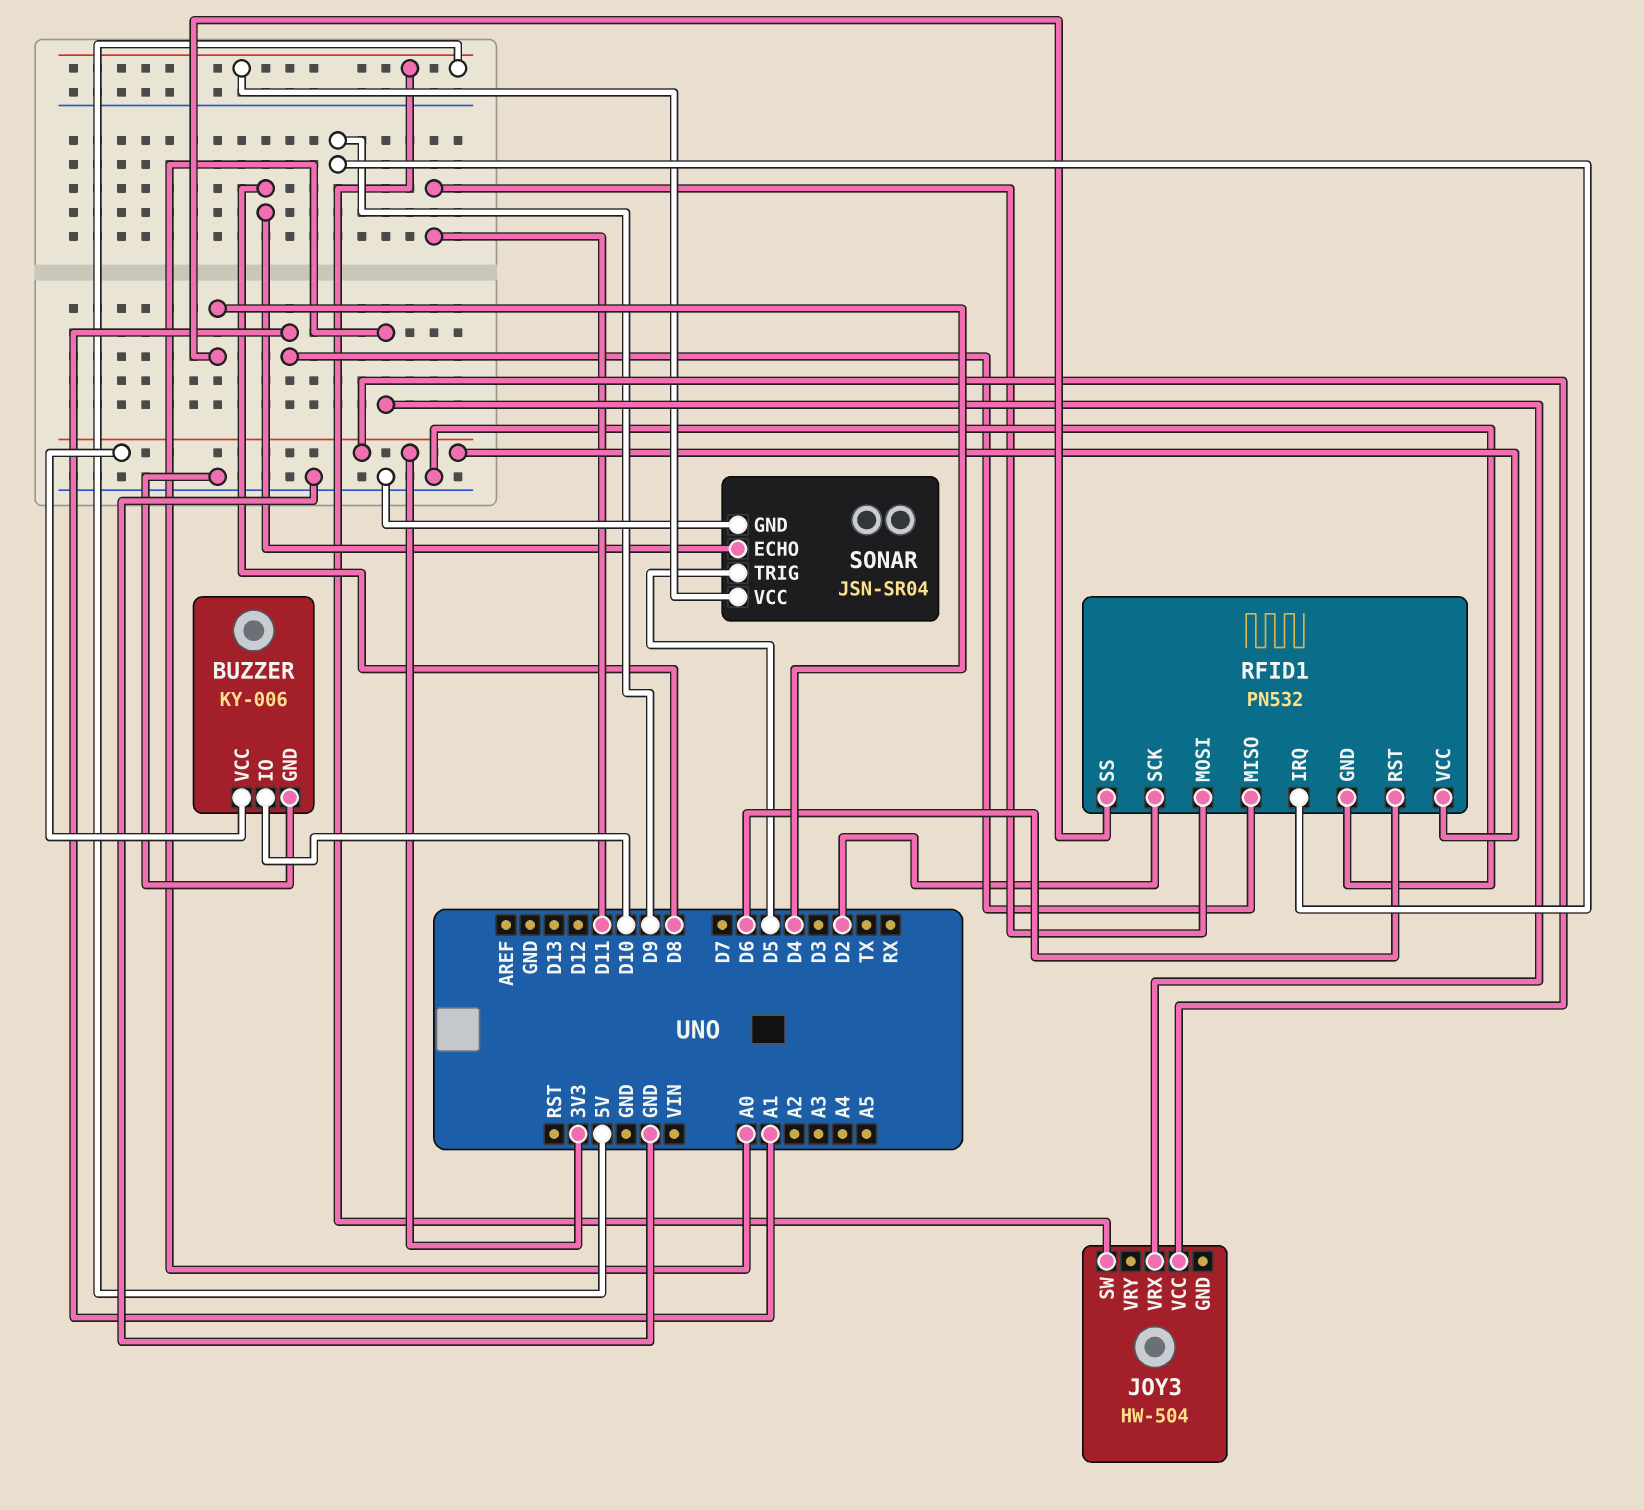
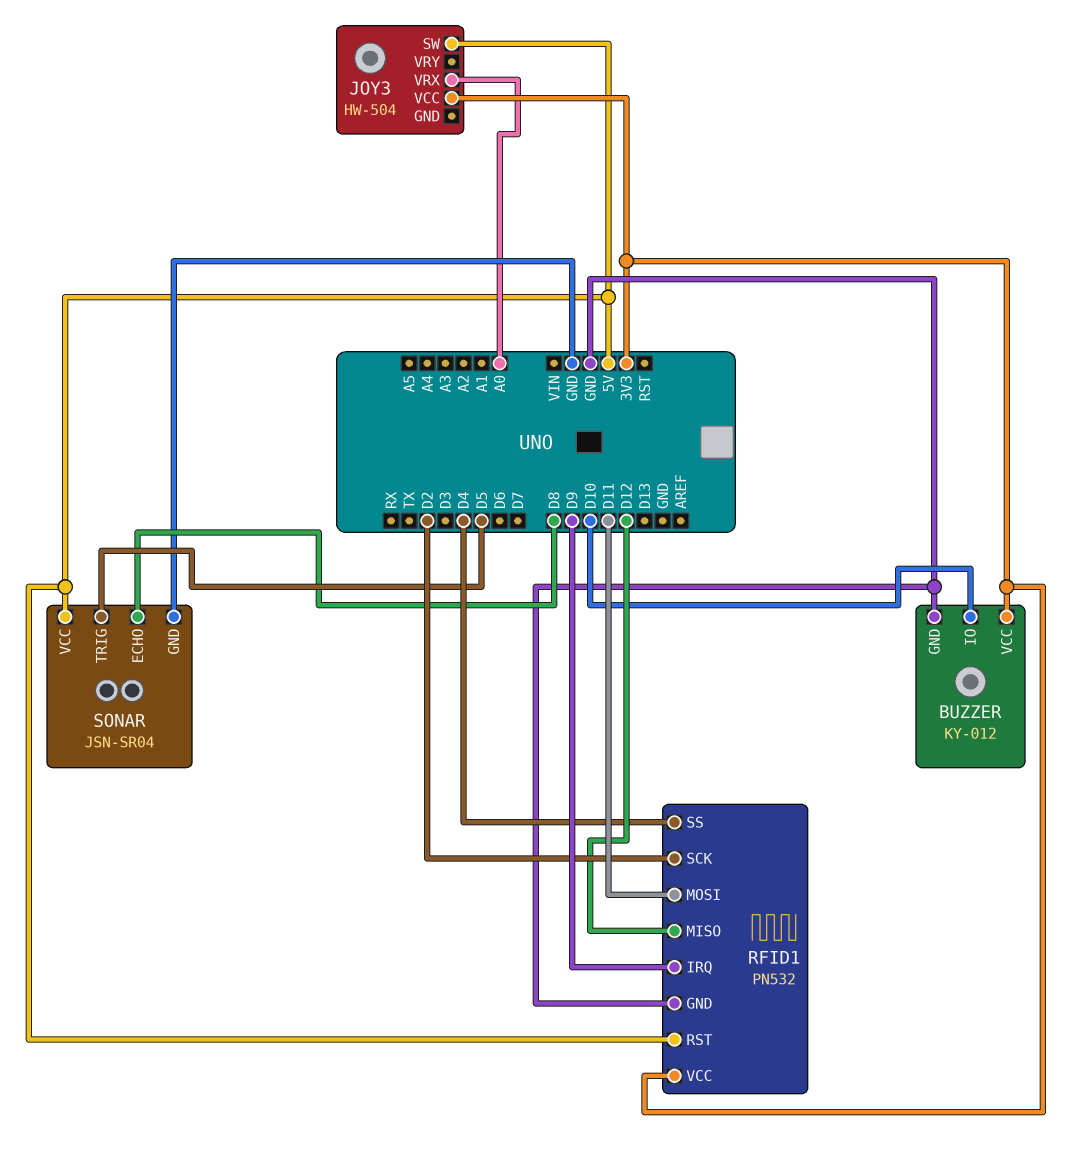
BUZZER: KY-006 -> KY-012
RFID1 pin MISO: A1 -> D12
RFID1 pin RST: D6 -> 5V

